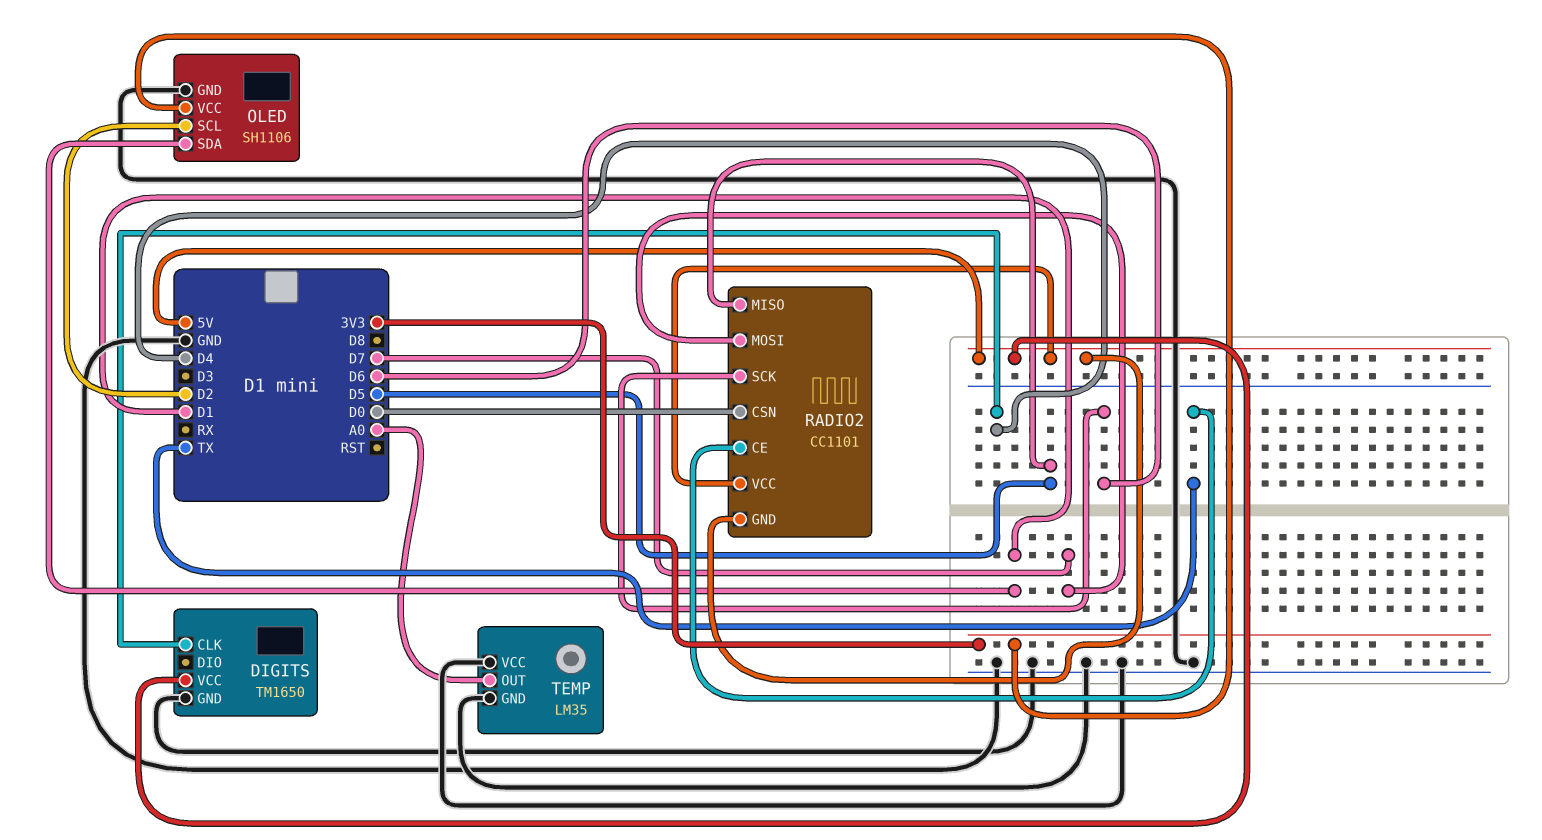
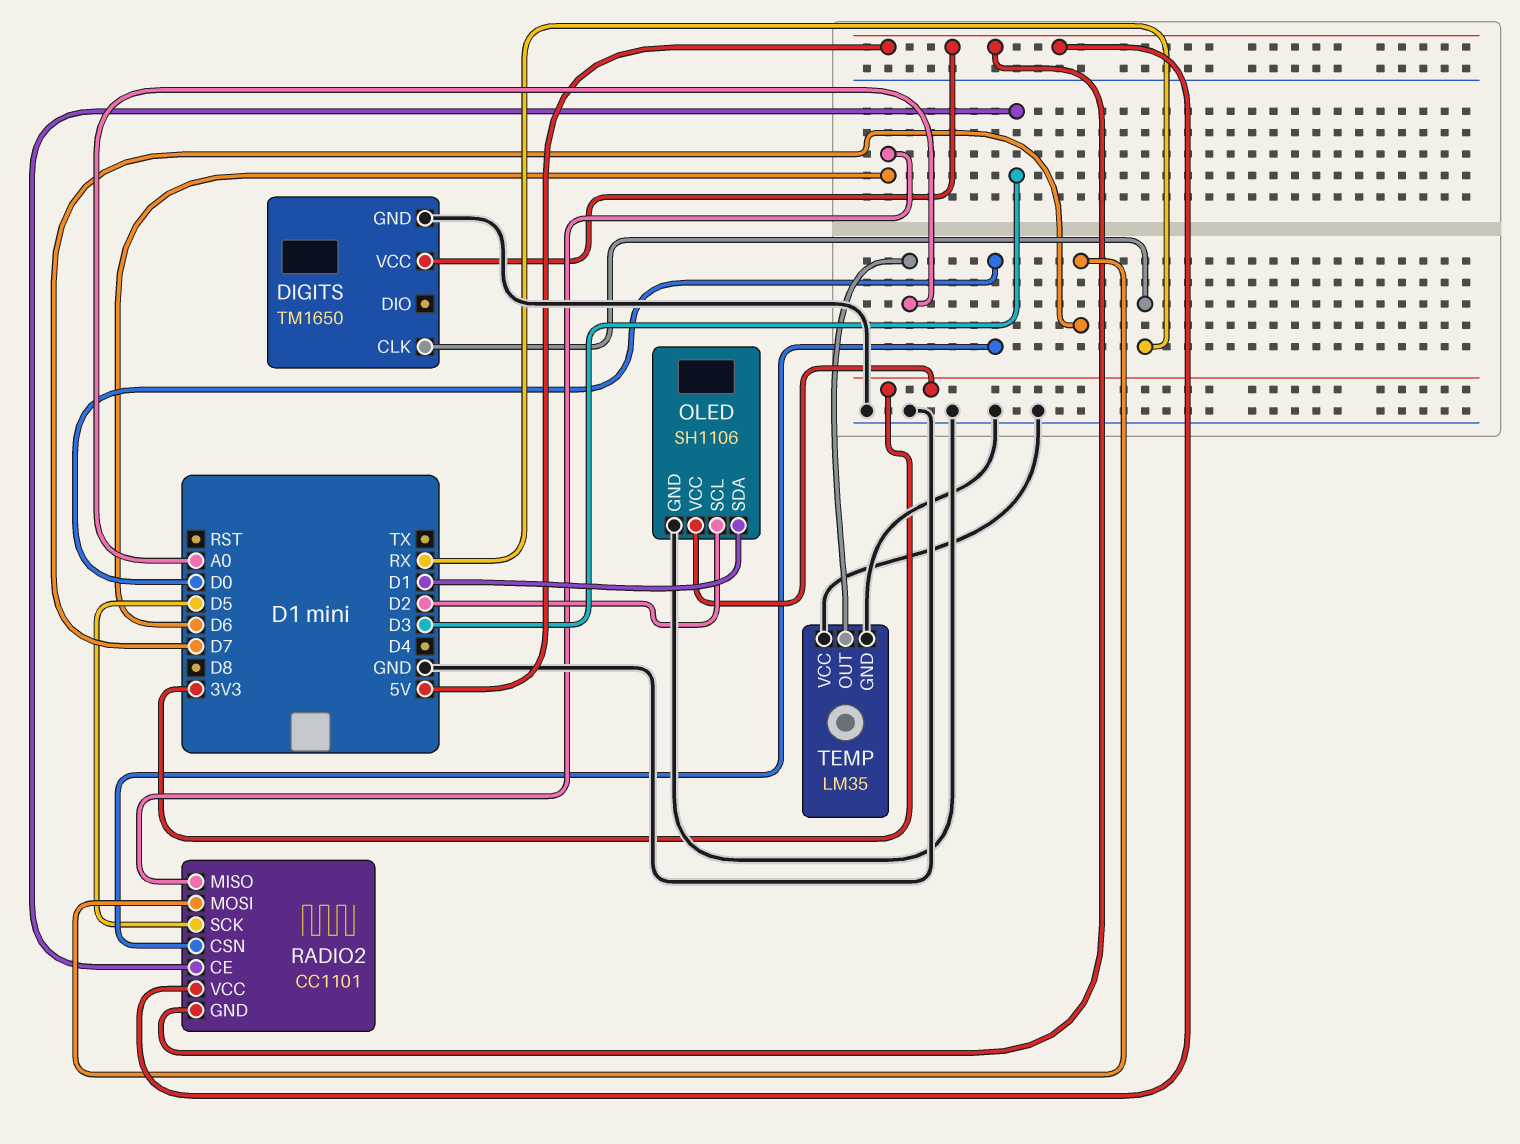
DIGITS pin CLK: D4 -> RX
RADIO2 pin CE: TX -> D3
RADIO2 pin MISO: D5 -> D6
RADIO2 pin SCK: D6 -> D5

